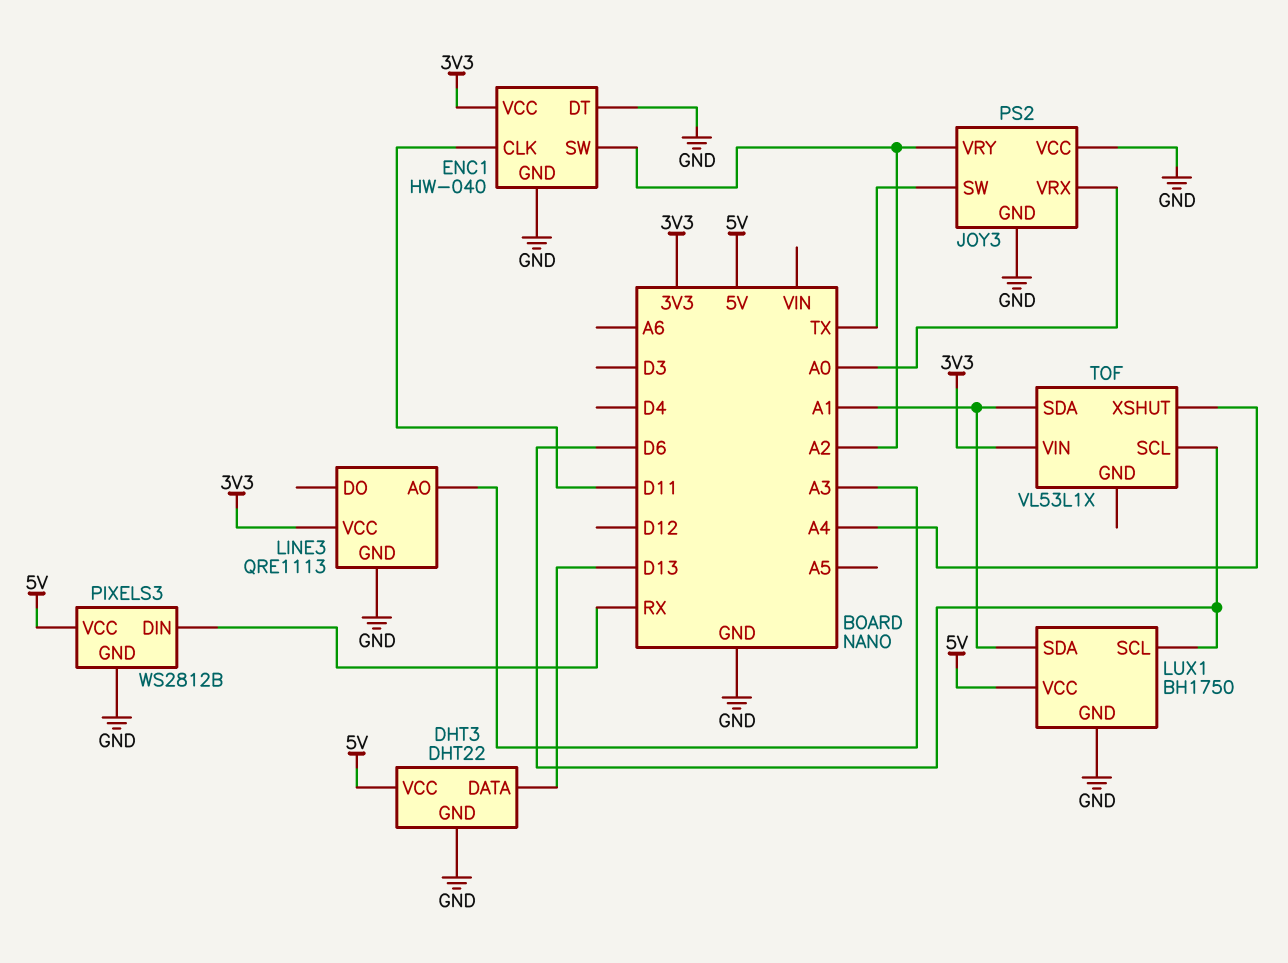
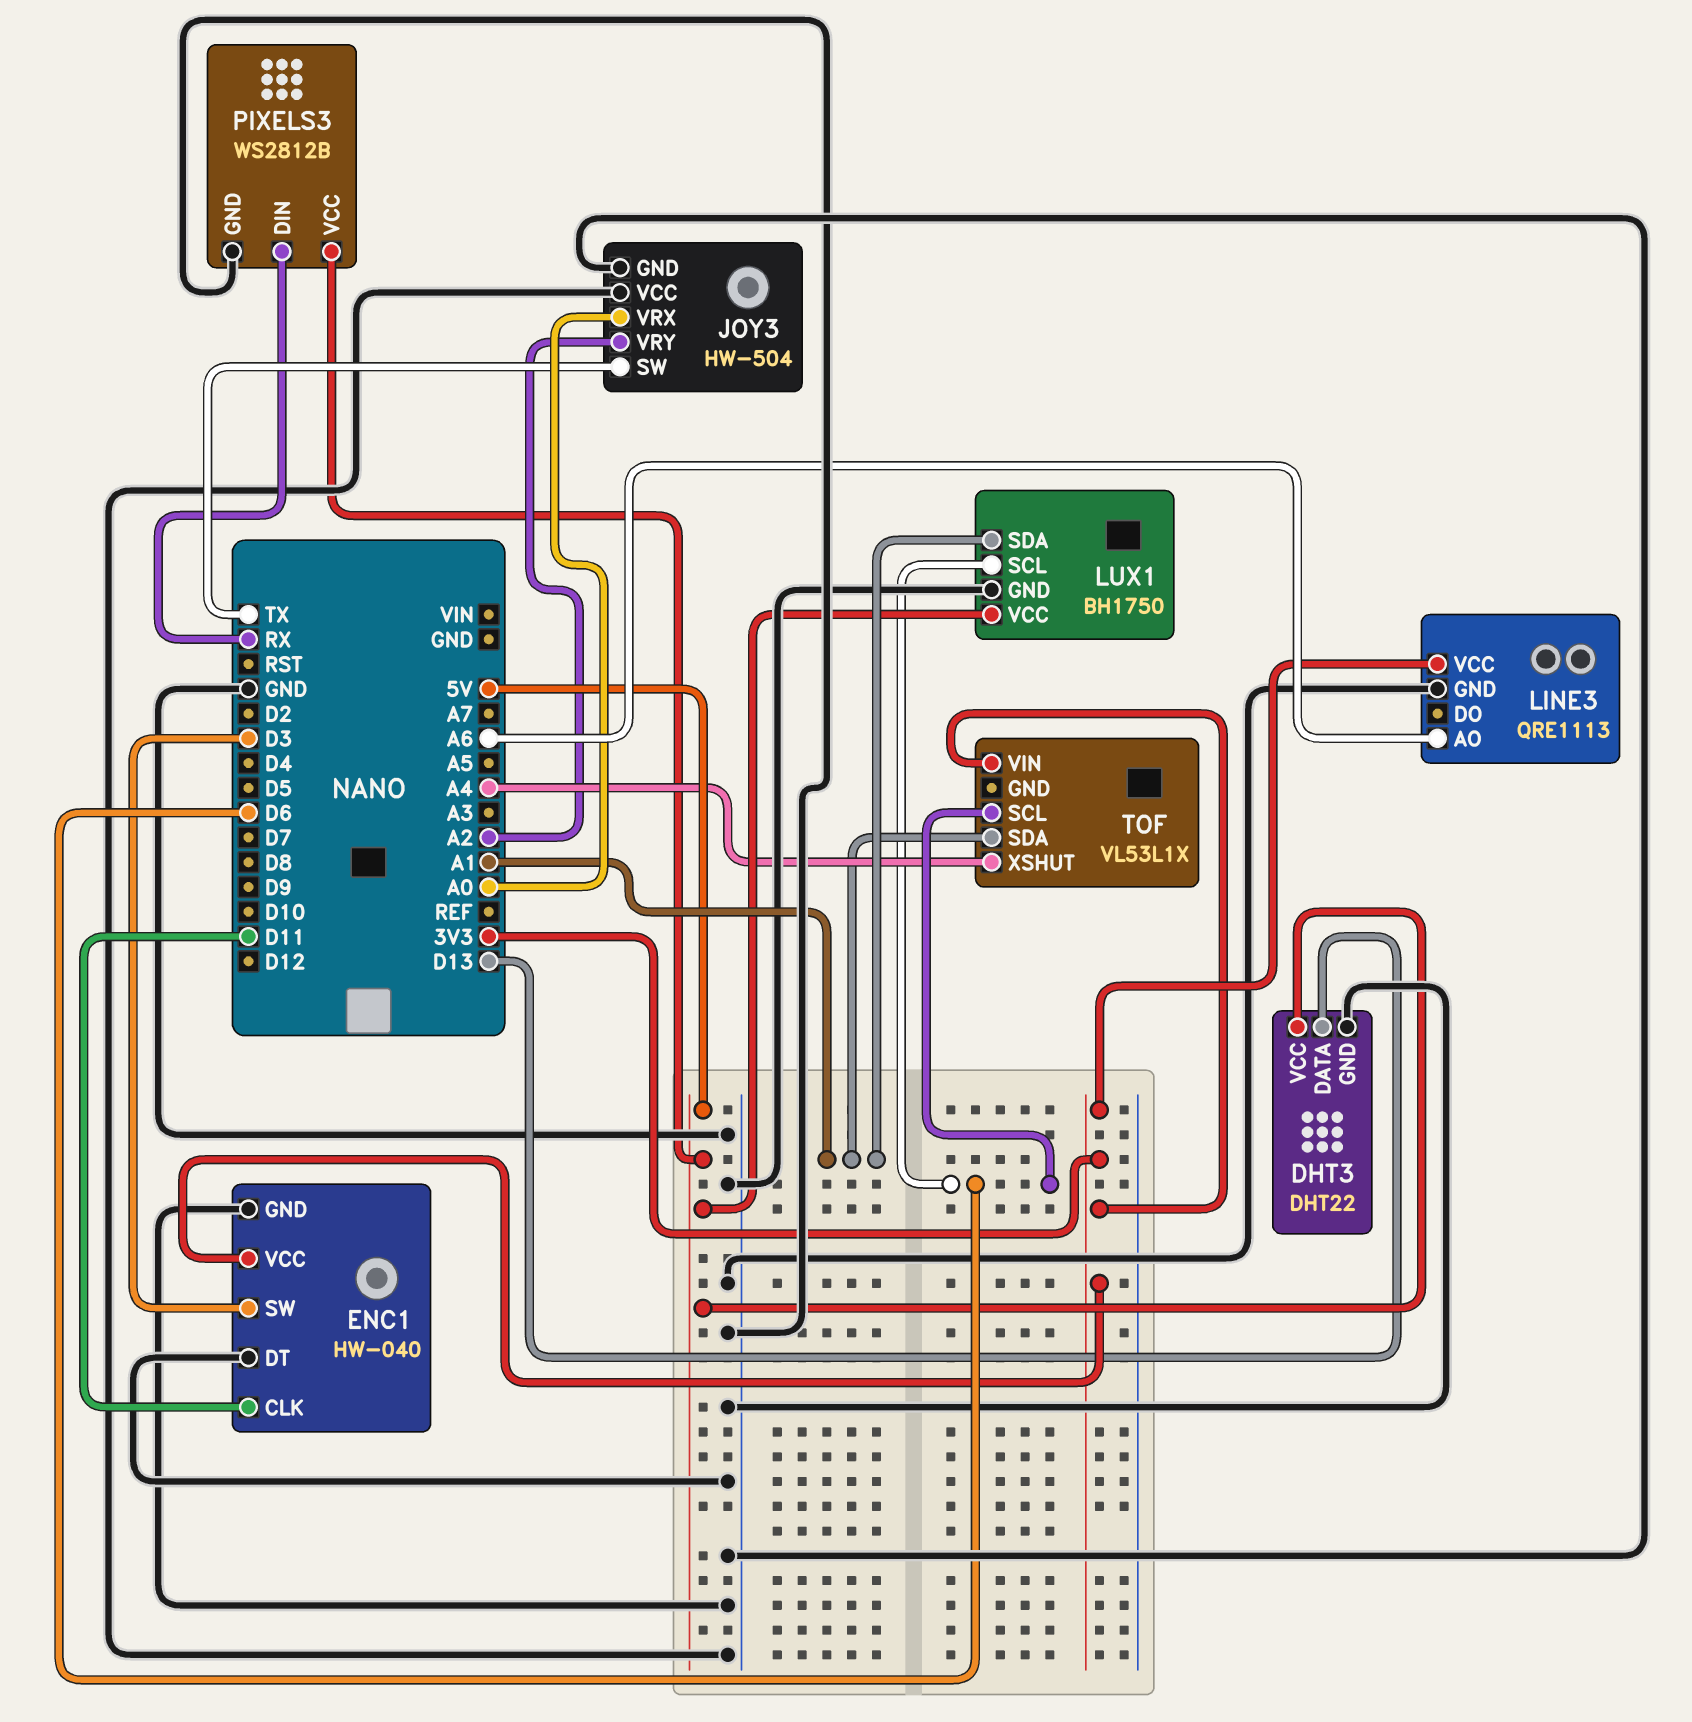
ENC1 pin SW: A2 -> D3
JOY3: PS2 -> HW-504
LINE3 pin AO: A3 -> A6

